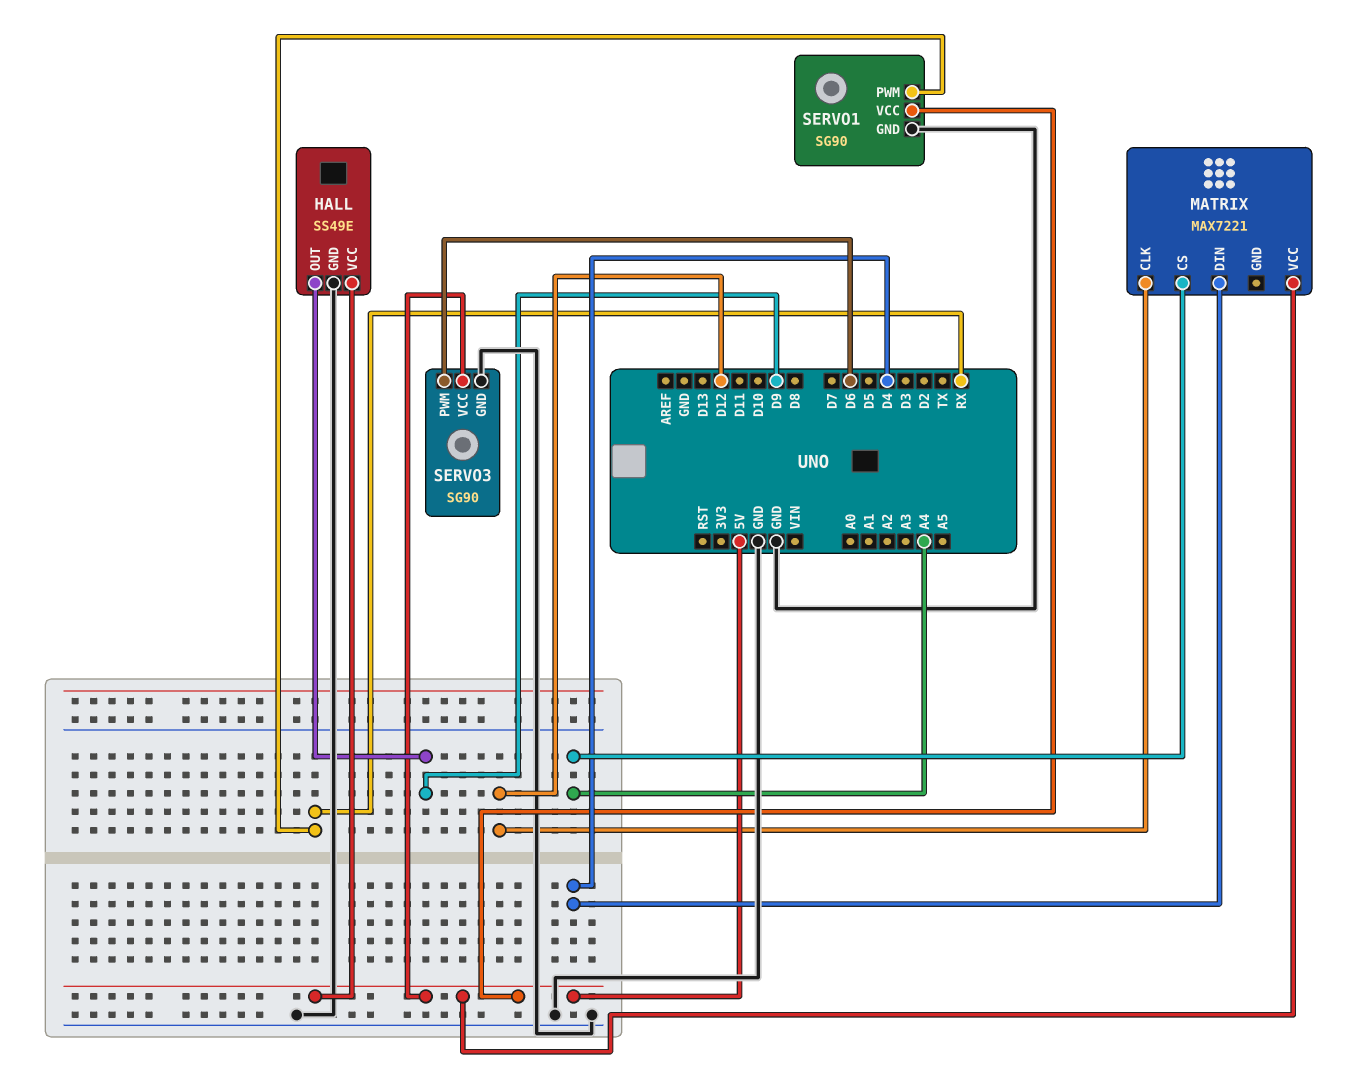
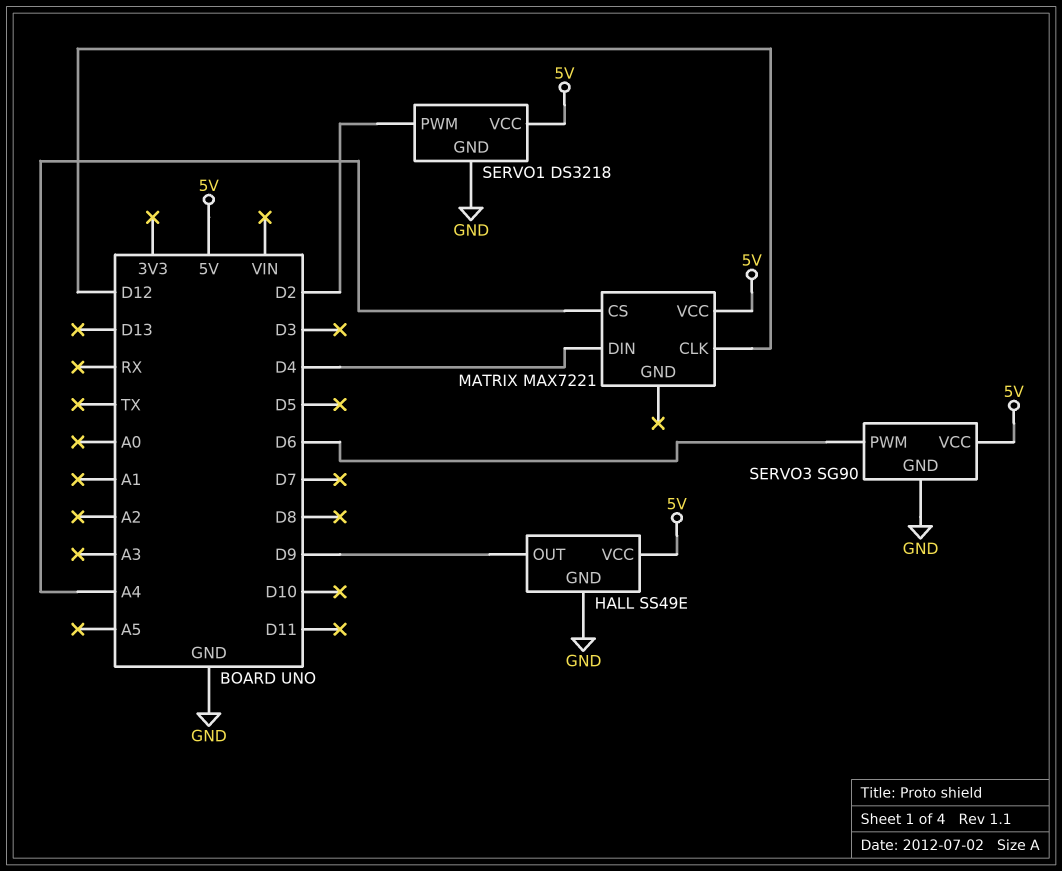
SERVO1: SG90 -> DS3218
SERVO1 pin PWM: RX -> D2

